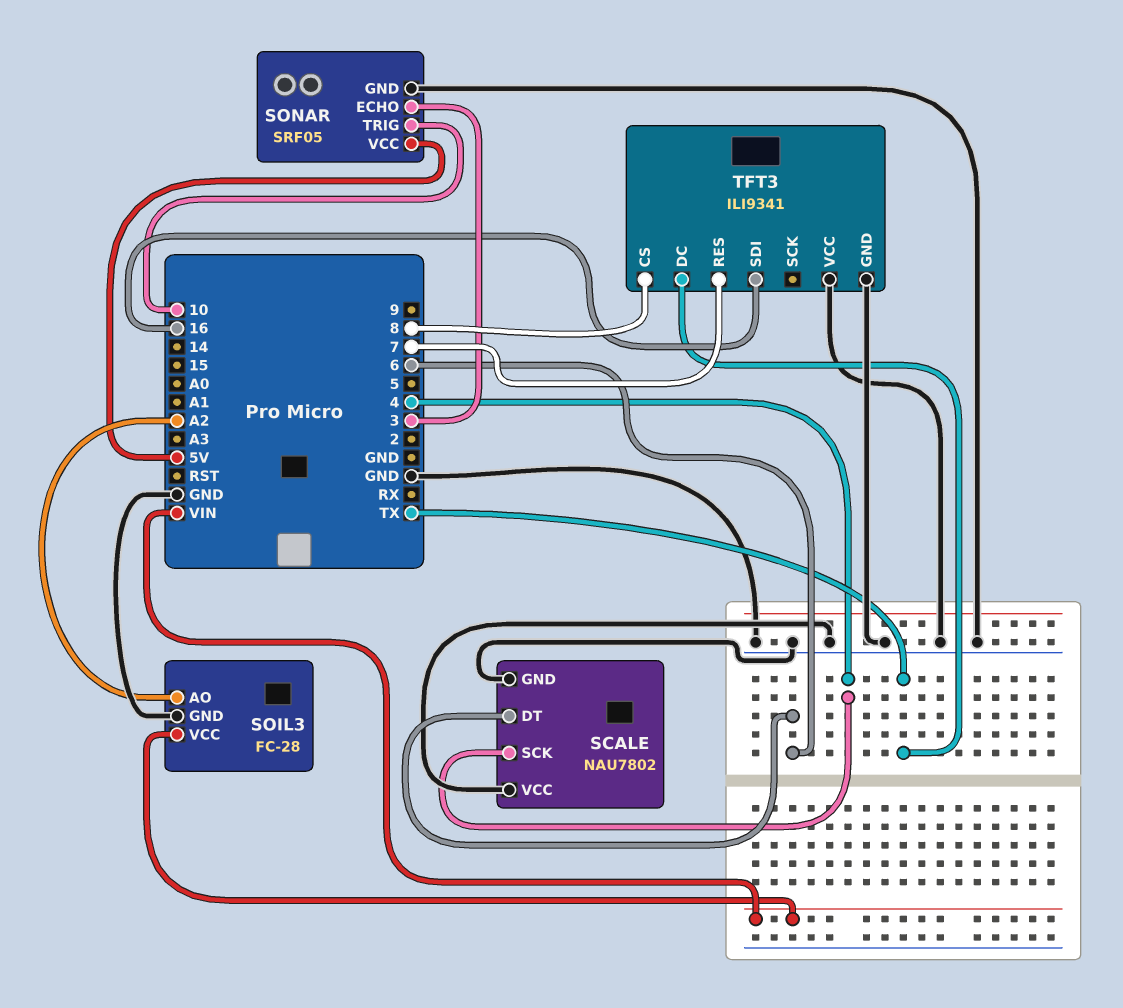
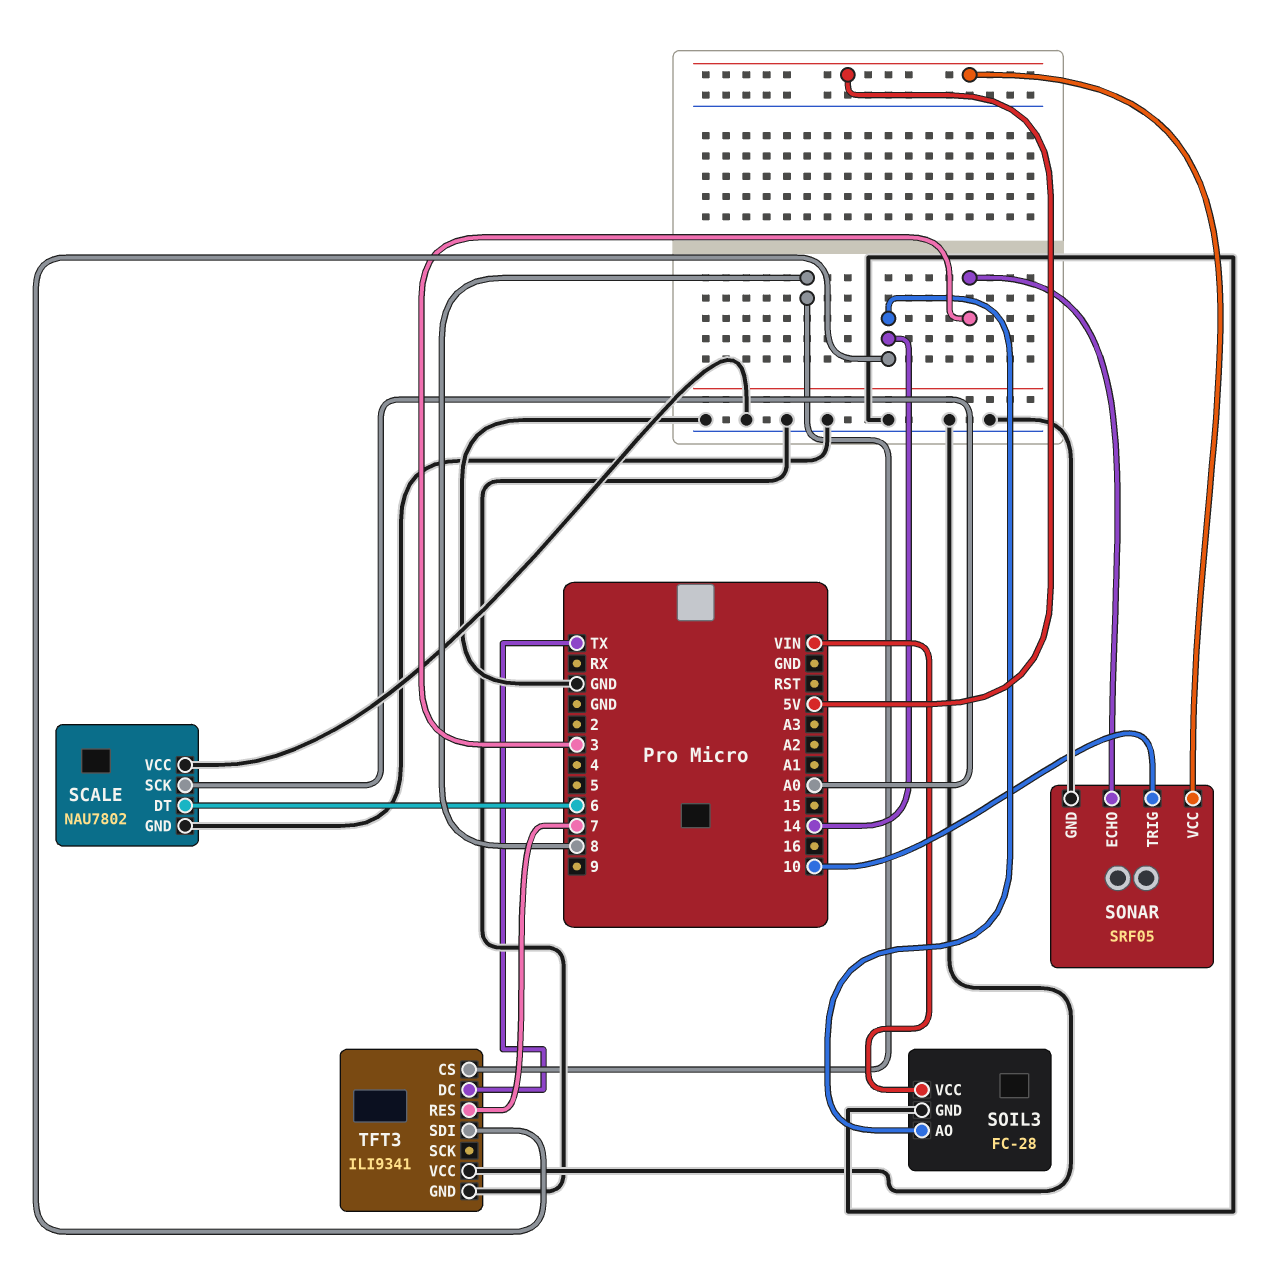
SCALE pin SCK: 4 -> A0
SOIL3 pin AO: A2 -> 14
TFT3 pin SDI: 16 -> 14

